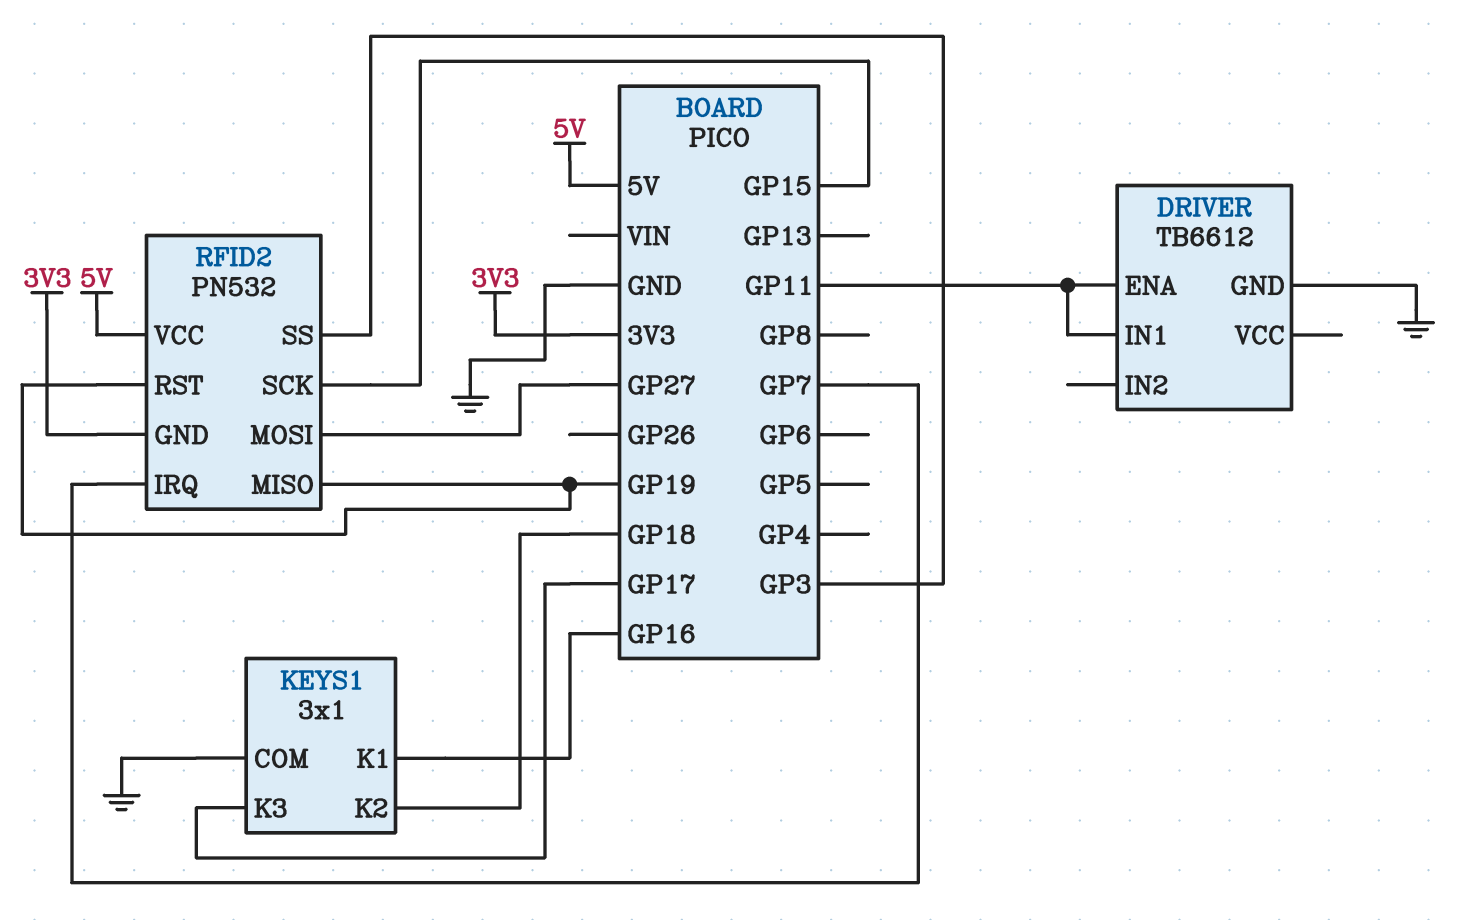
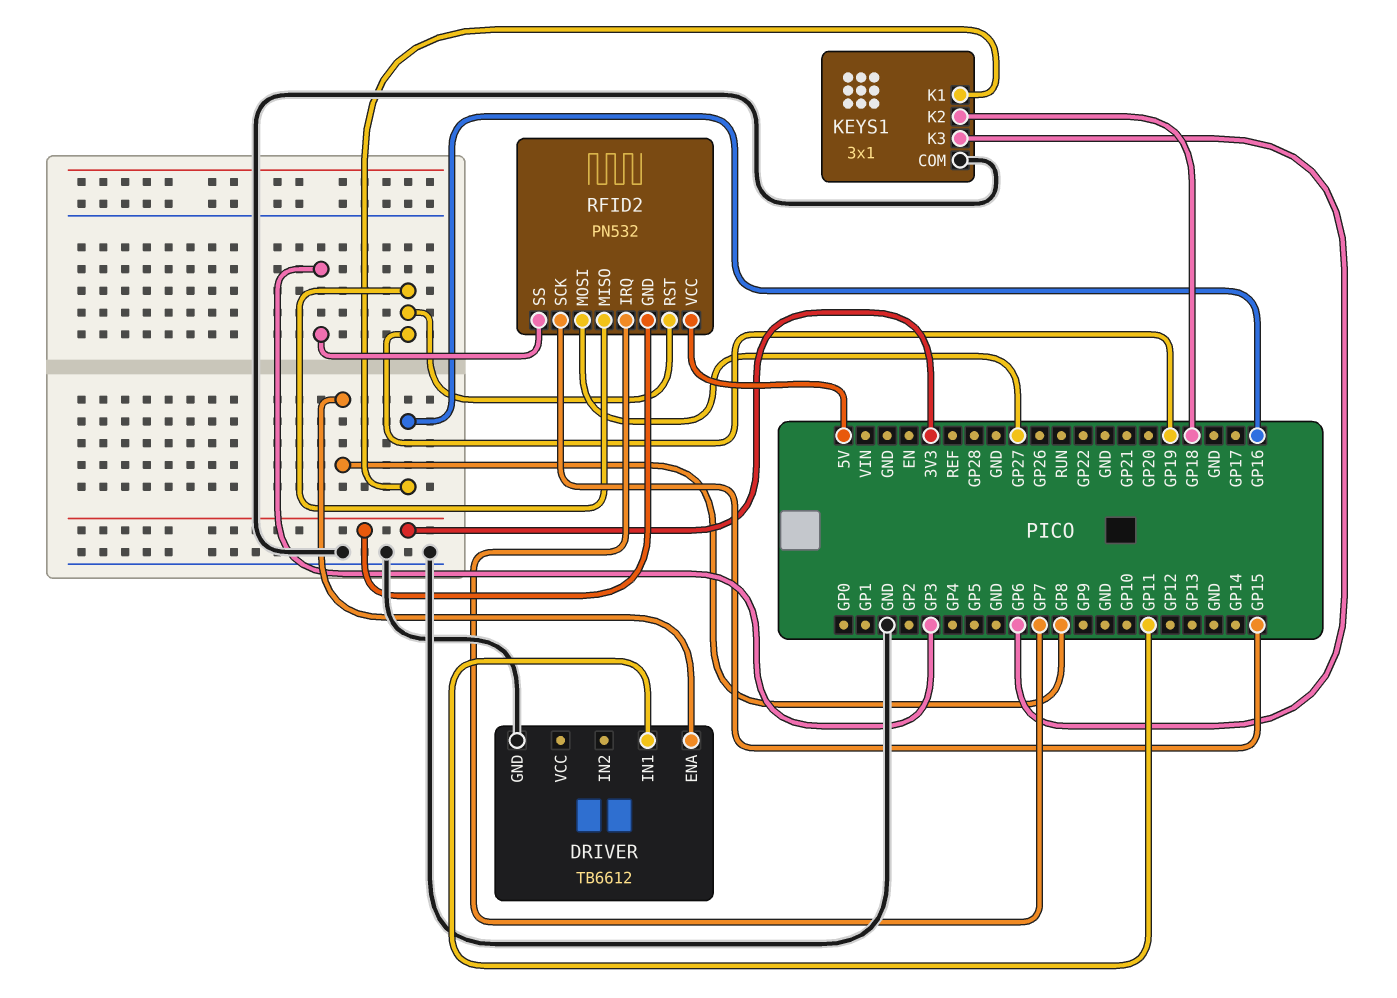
DRIVER pin ENA: GP11 -> GP8
KEYS1 pin K3: GP17 -> GP6

